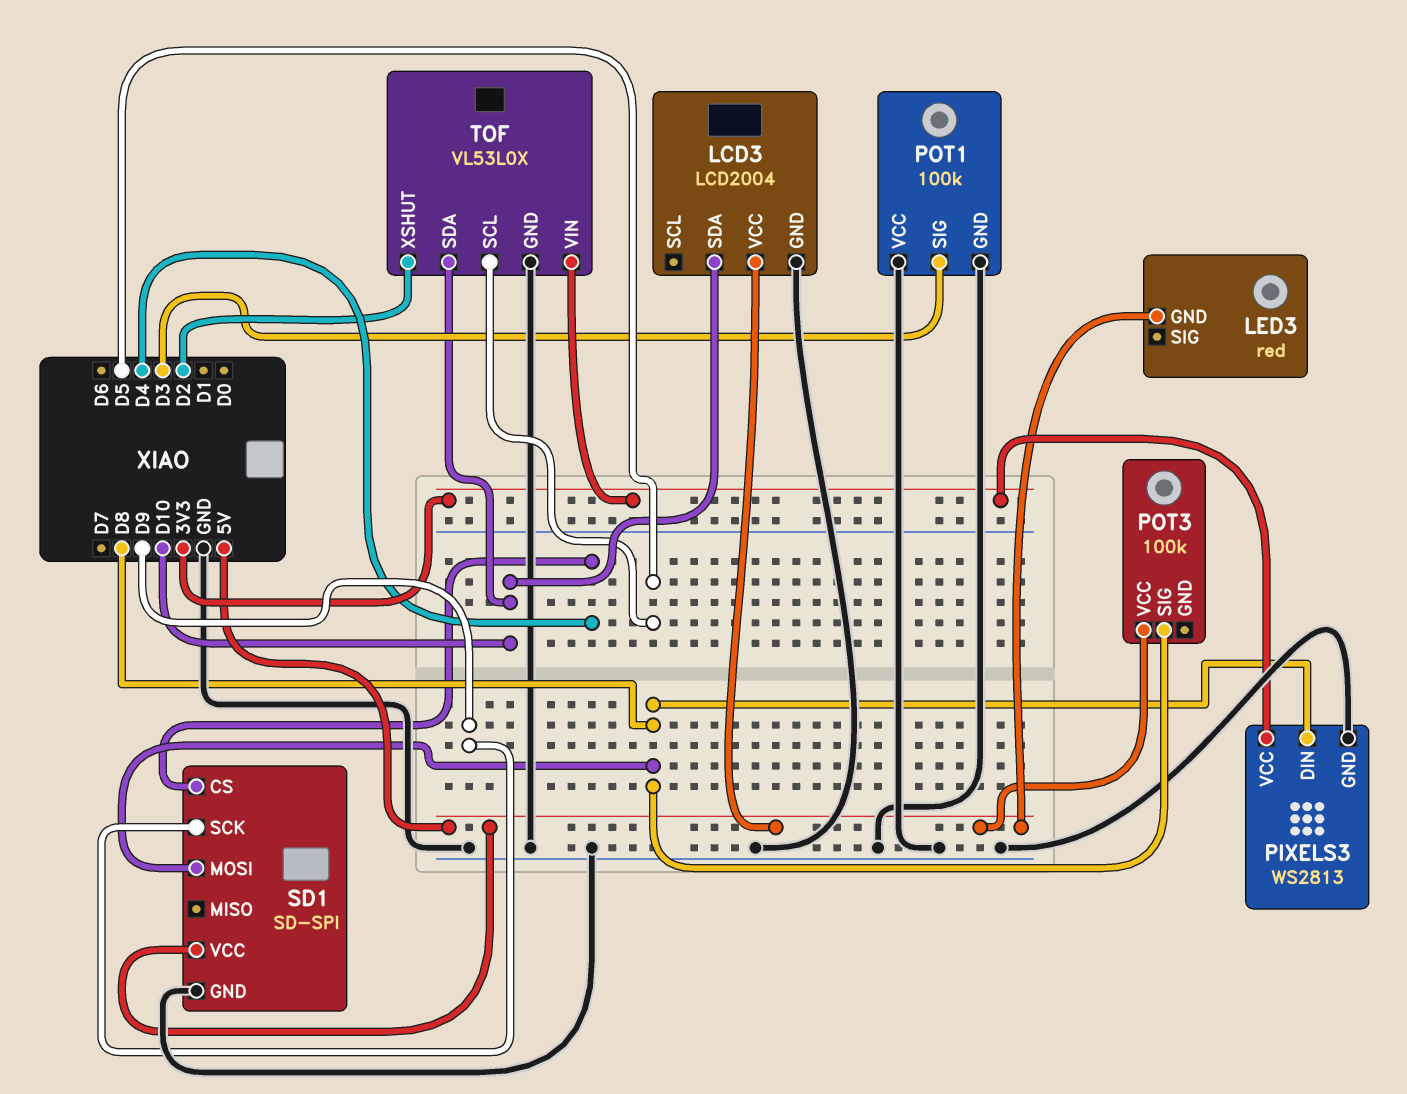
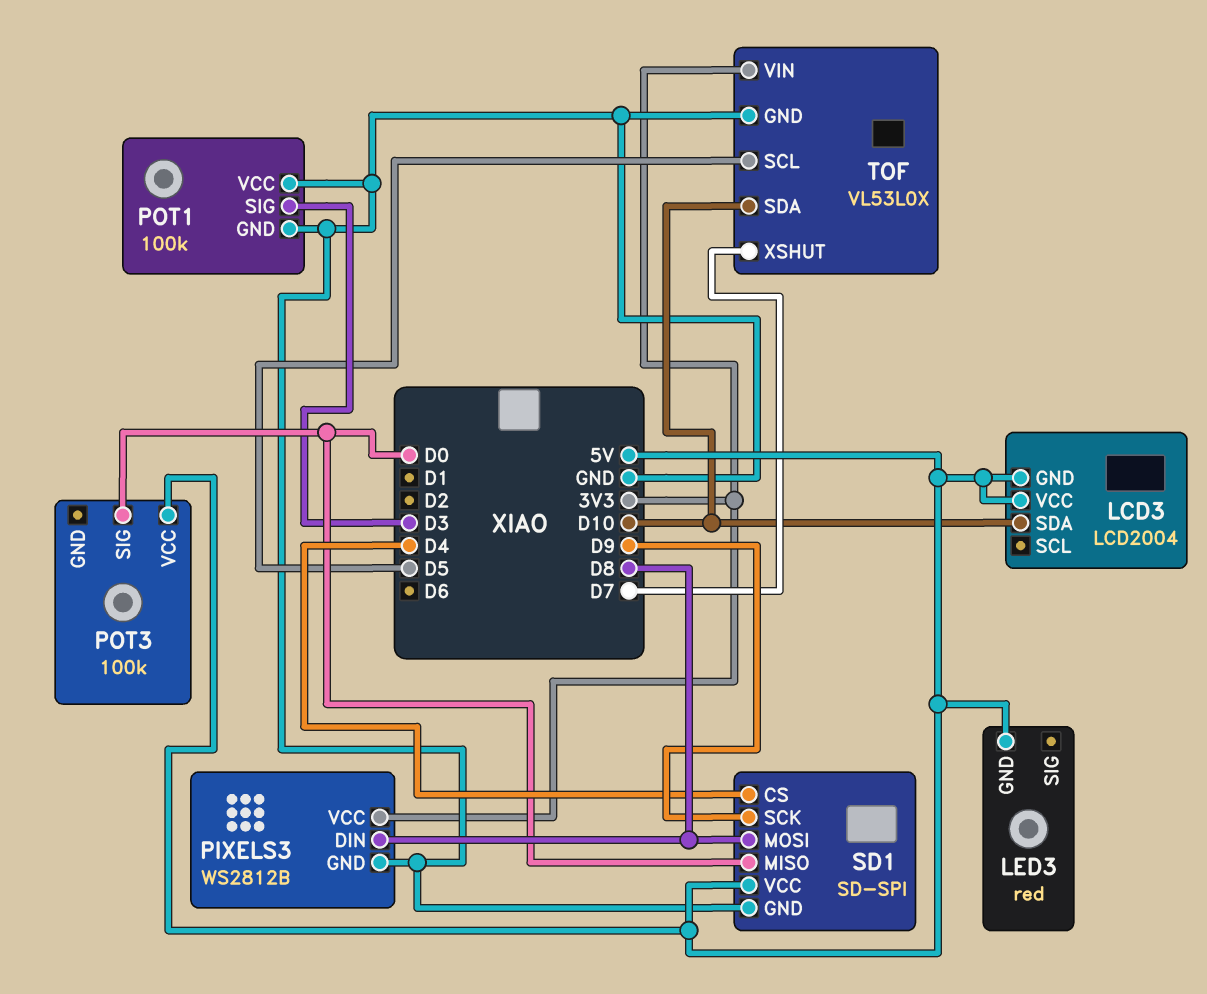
LCD3 pin GND: GND -> 5V
PIXELS3: WS2813 -> WS2812B
POT3 pin SIG: D8 -> D0
SD1 pin MISO: none -> D0
TOF pin XSHUT: D2 -> D7

